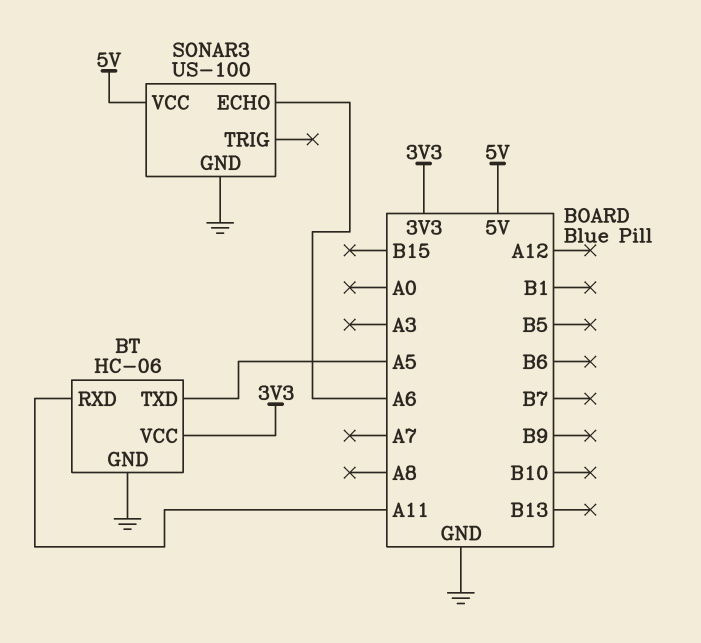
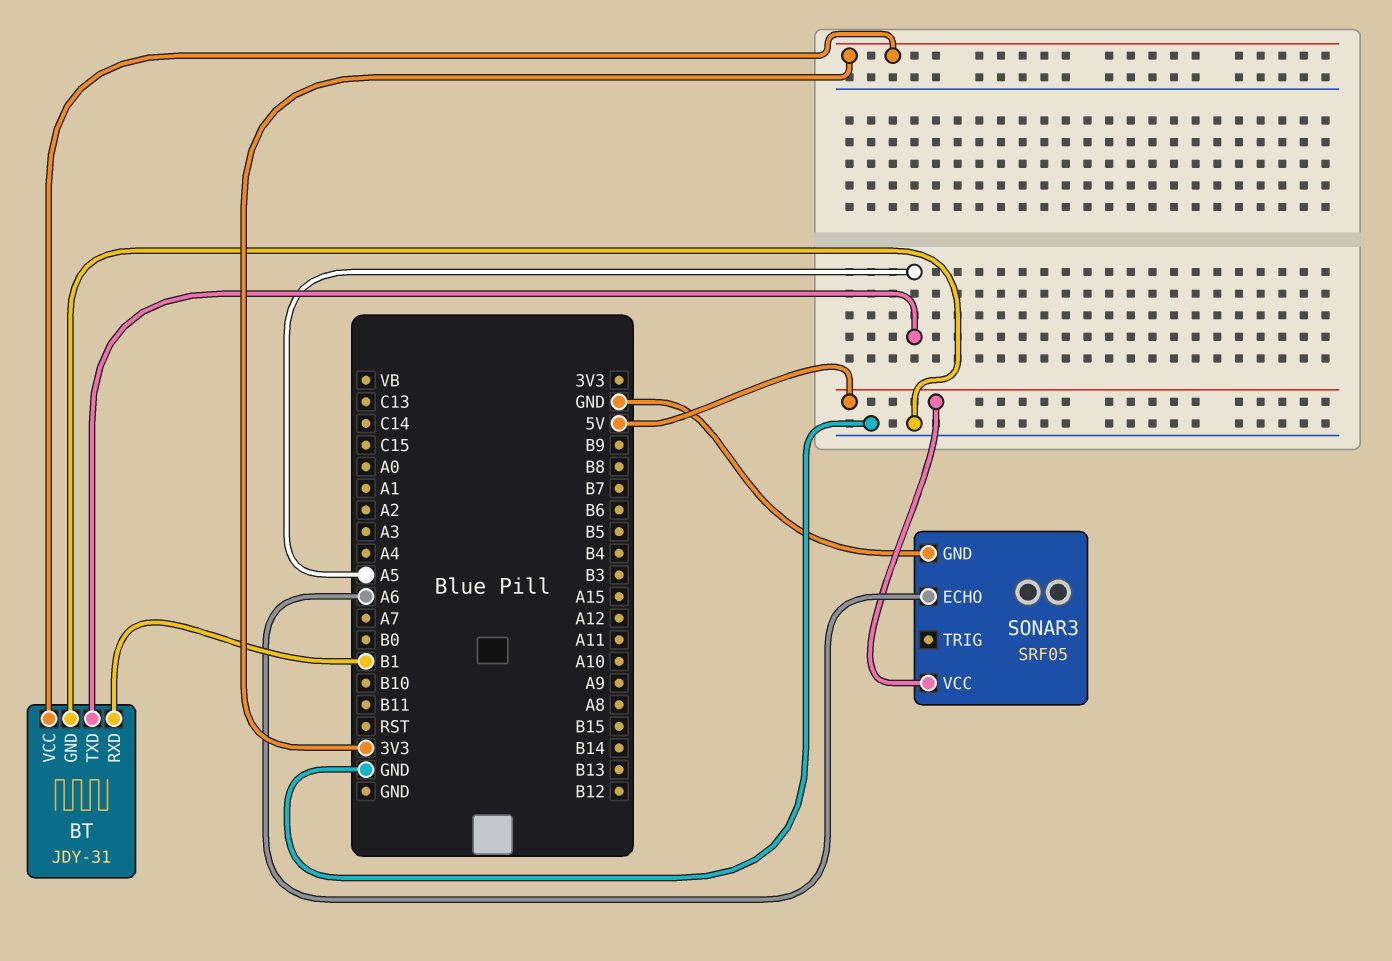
BT: HC-06 -> JDY-31
BT pin RXD: A11 -> B1
SONAR3: US-100 -> SRF05

